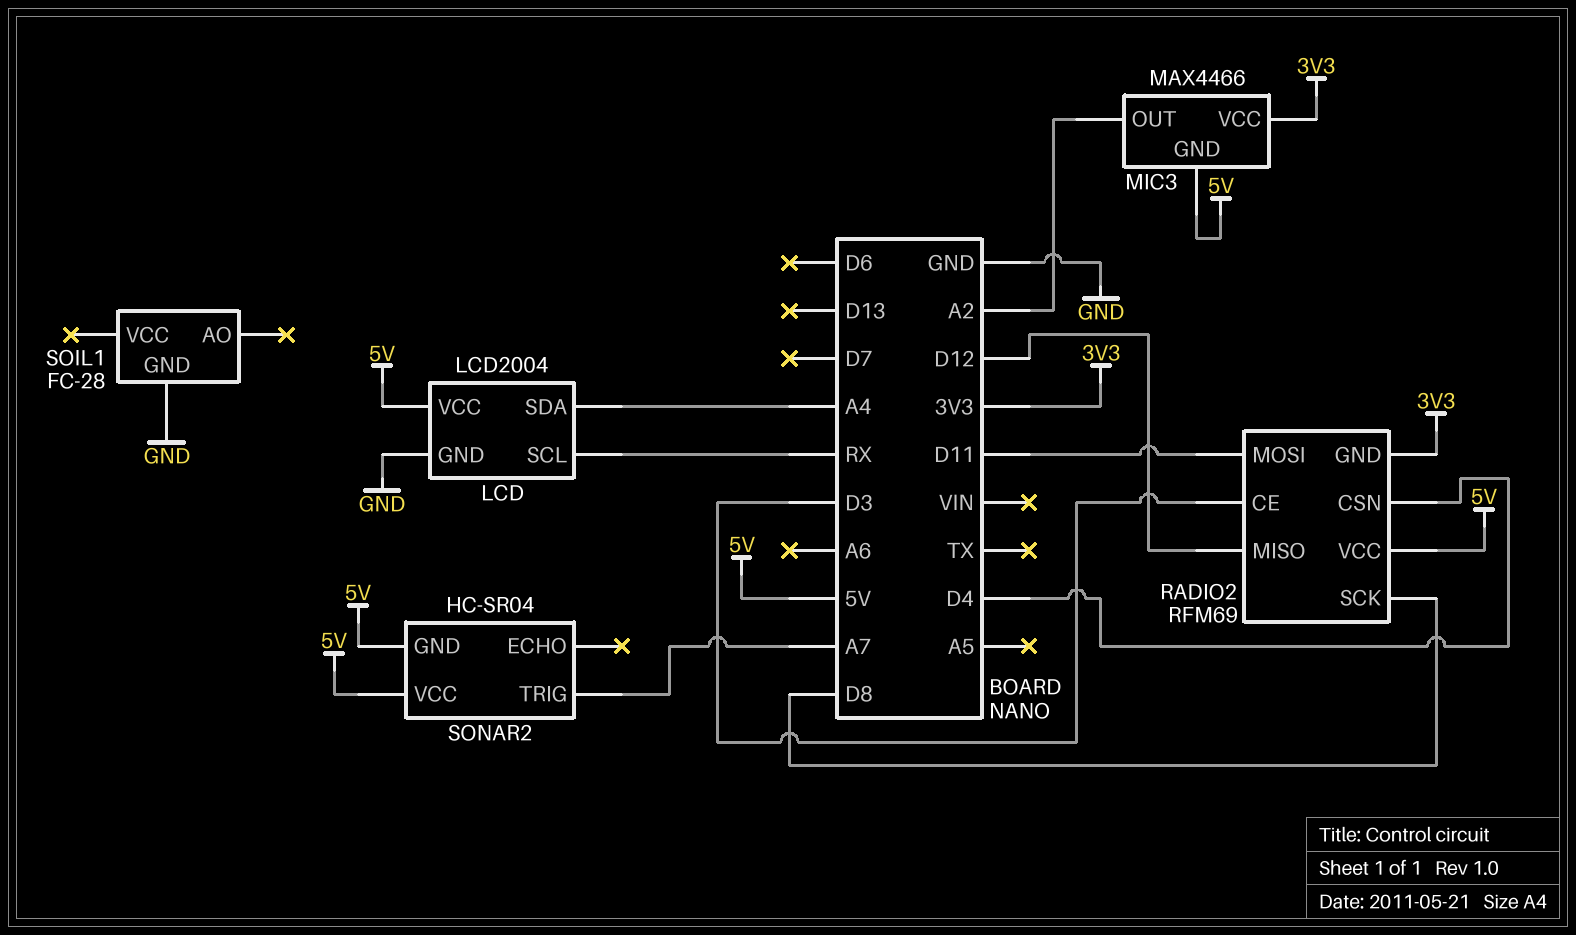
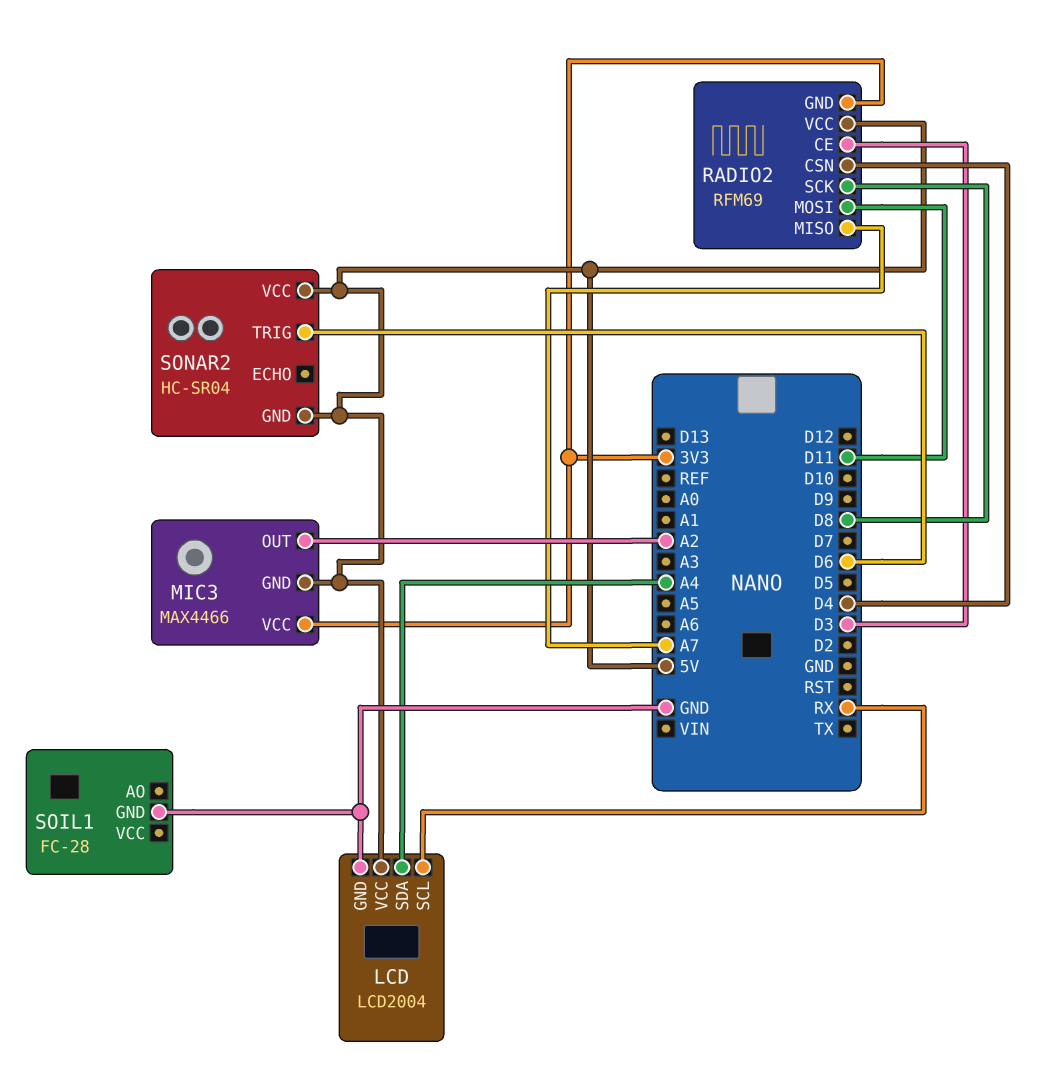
RADIO2 pin MISO: D12 -> A7
SONAR2 pin TRIG: A7 -> D6

